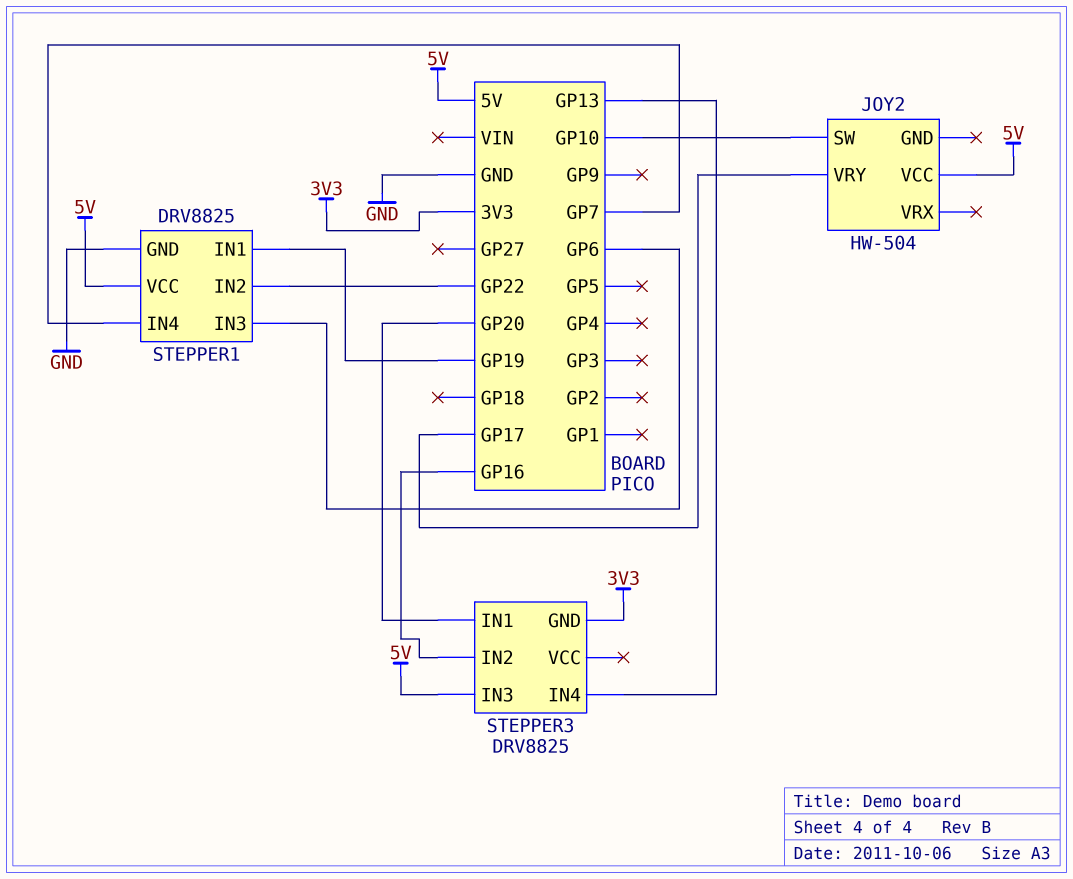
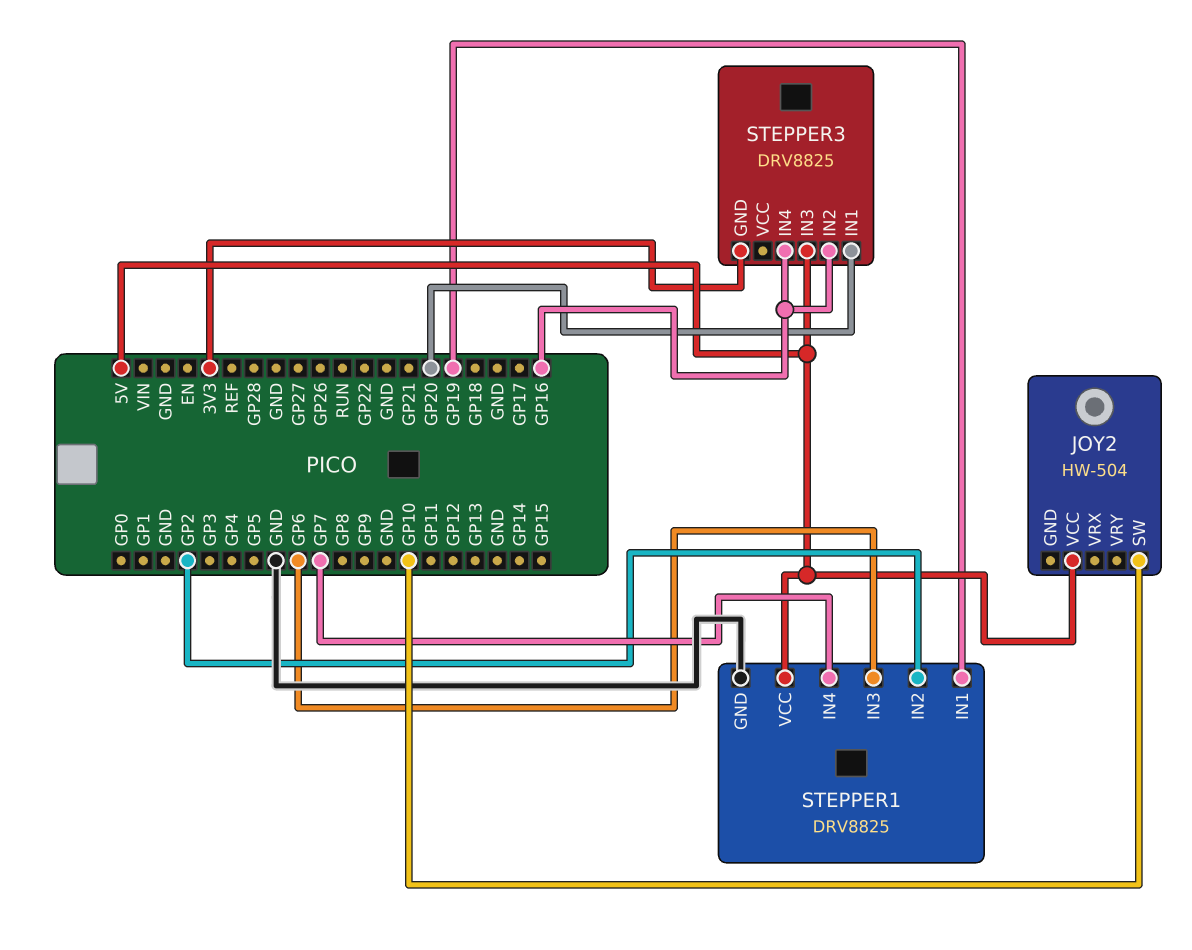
JOY2 pin VRY: GP17 -> none
STEPPER1 pin IN2: GP22 -> GP2
STEPPER3 pin IN4: GP13 -> GP16

